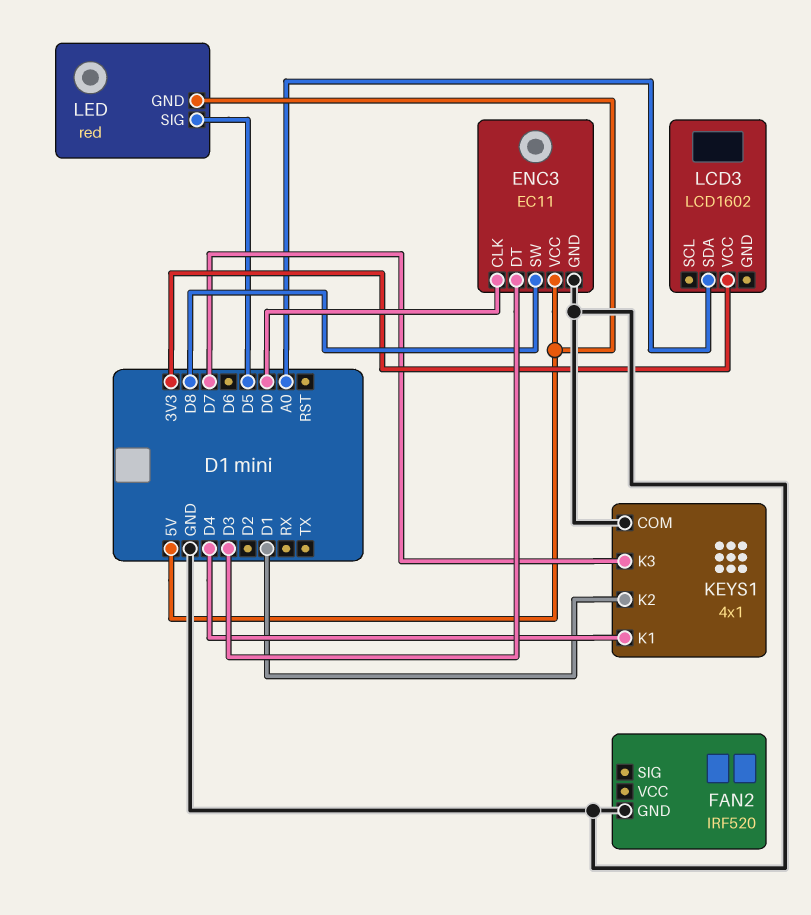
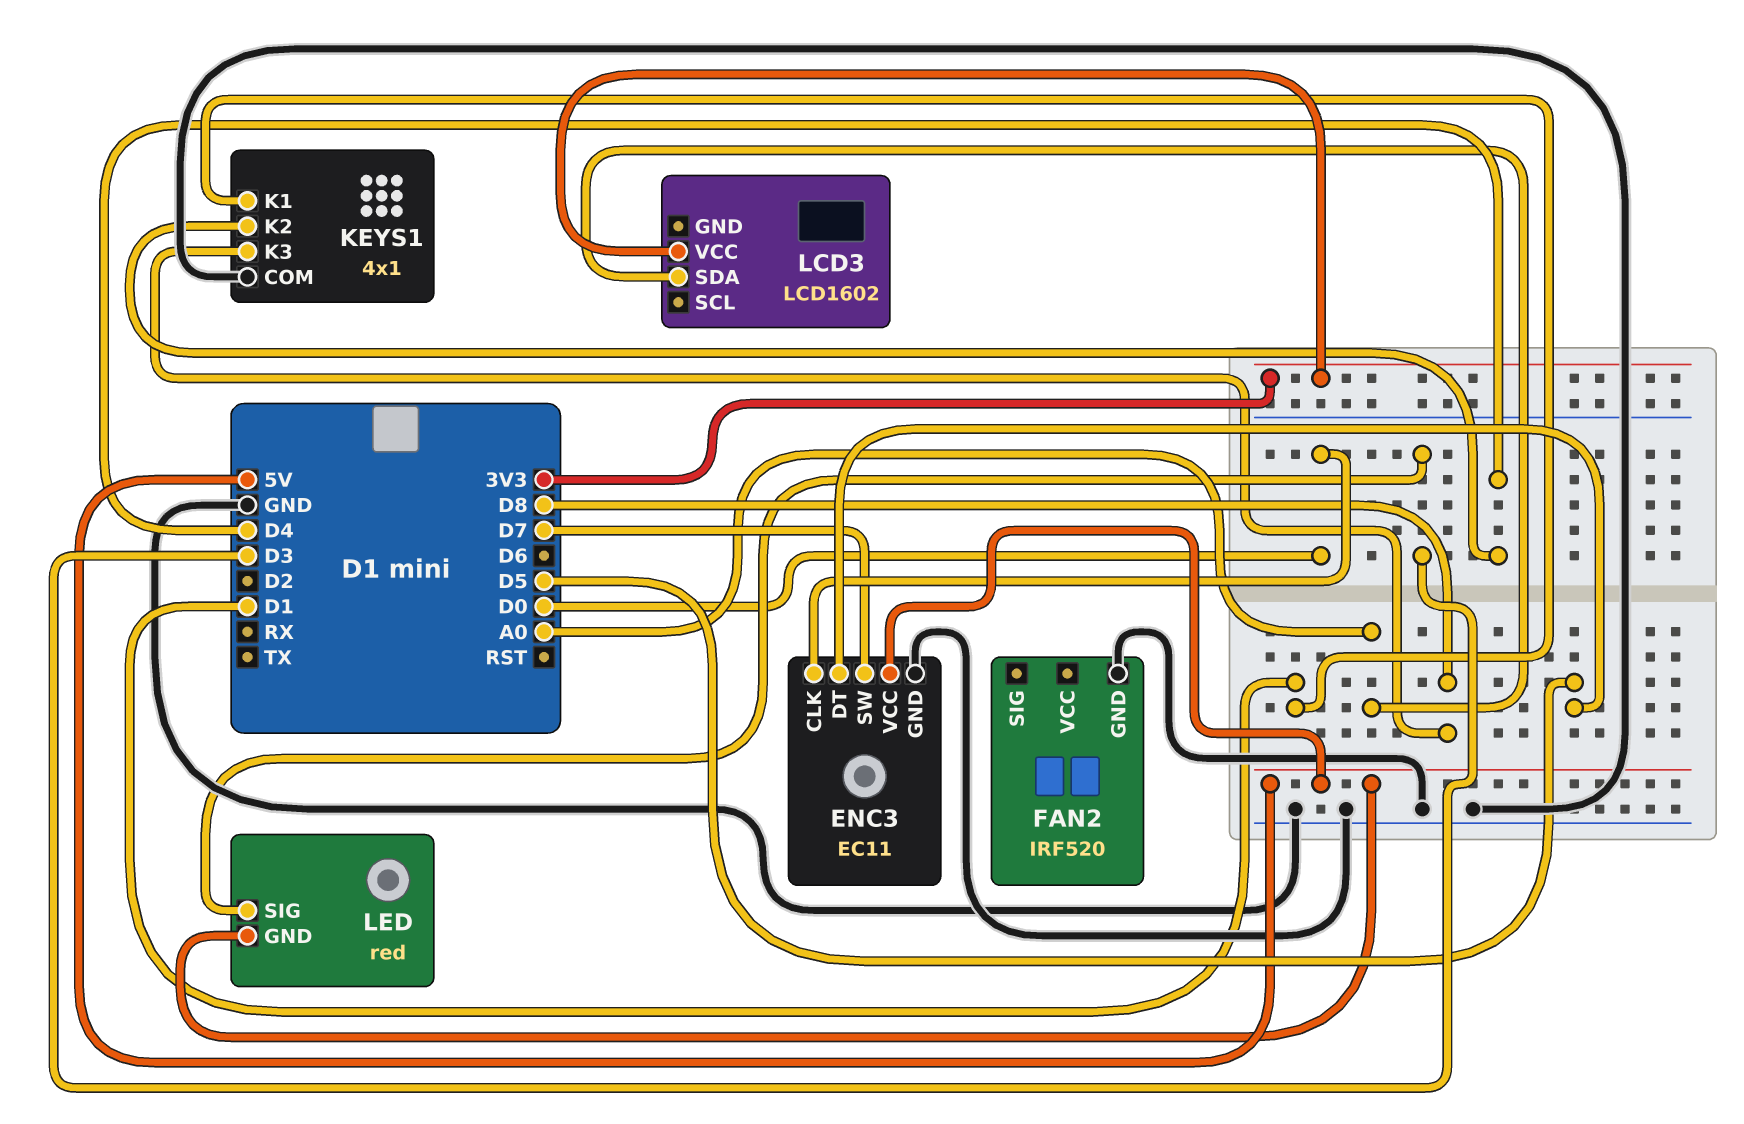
ENC3 pin DT: D3 -> D5
ENC3 pin SW: D8 -> D7
KEYS1 pin K1: D4 -> D1
KEYS1 pin K2: D1 -> D4
KEYS1 pin K3: D7 -> D8
LED pin SIG: D5 -> D3

